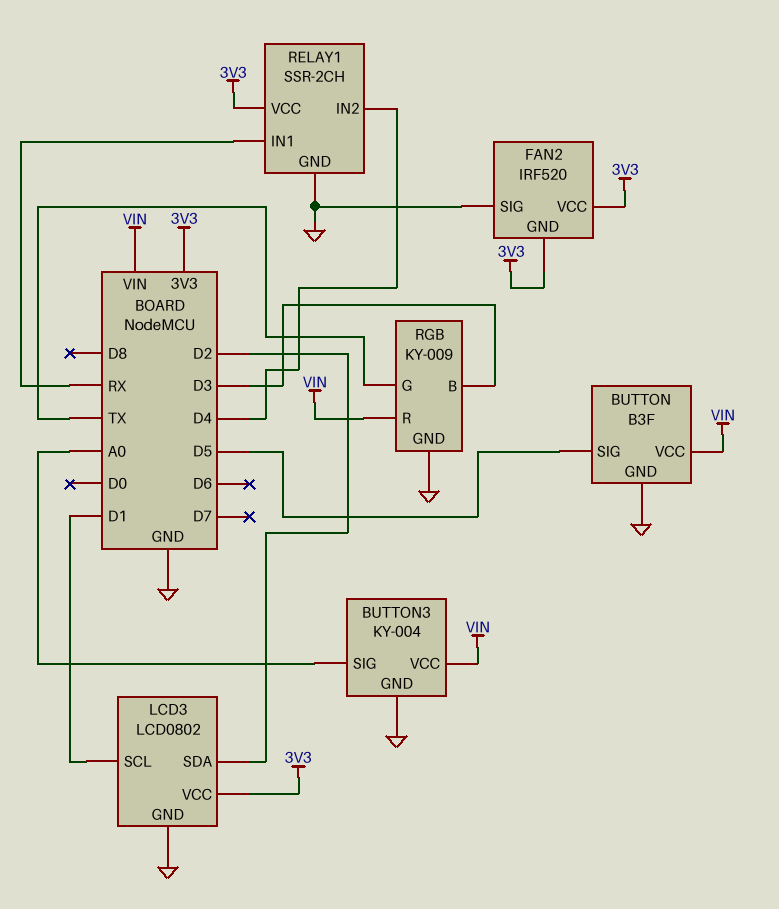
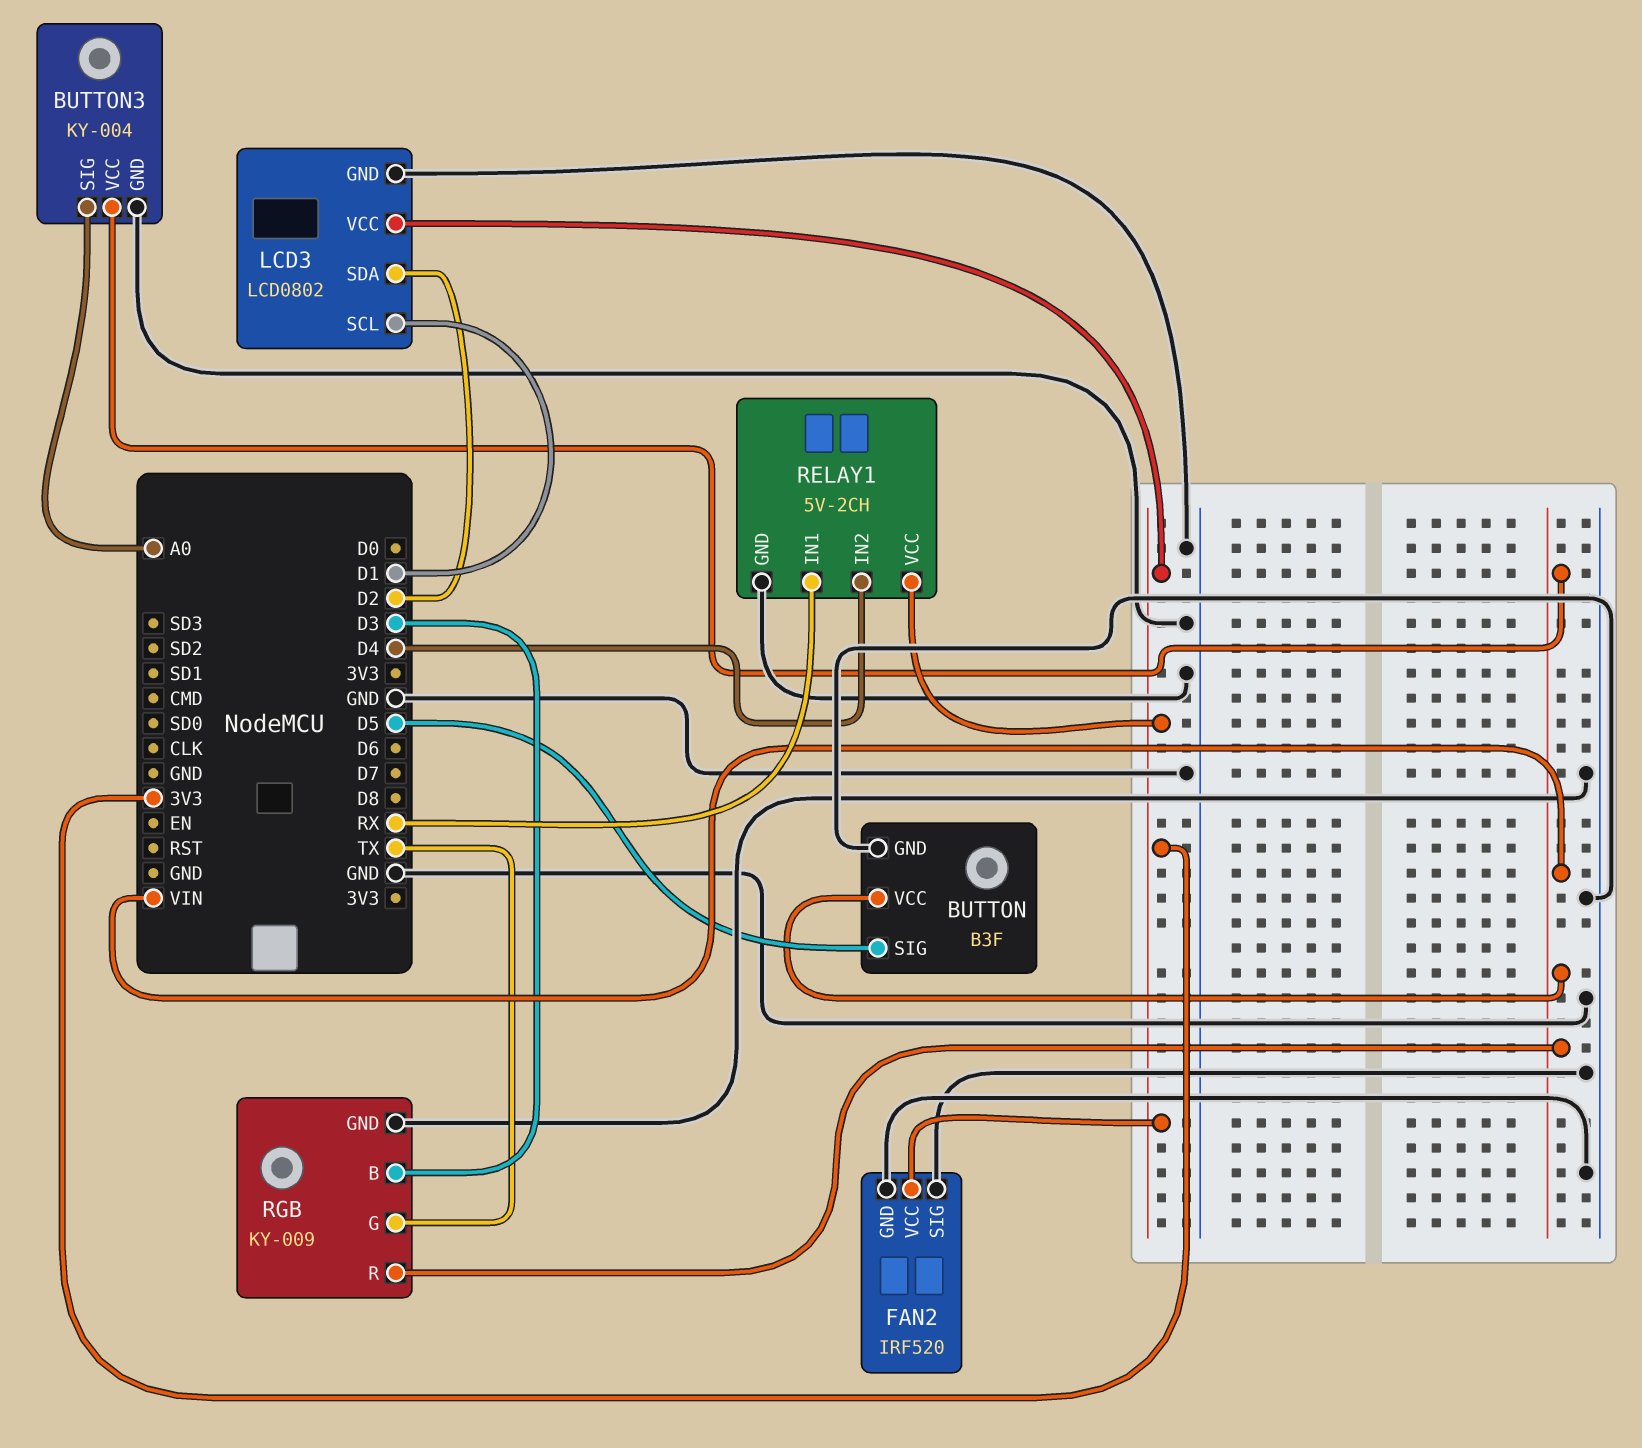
FAN2 pin GND: 3V3 -> GND
RELAY1: SSR-2CH -> 5V-2CH

